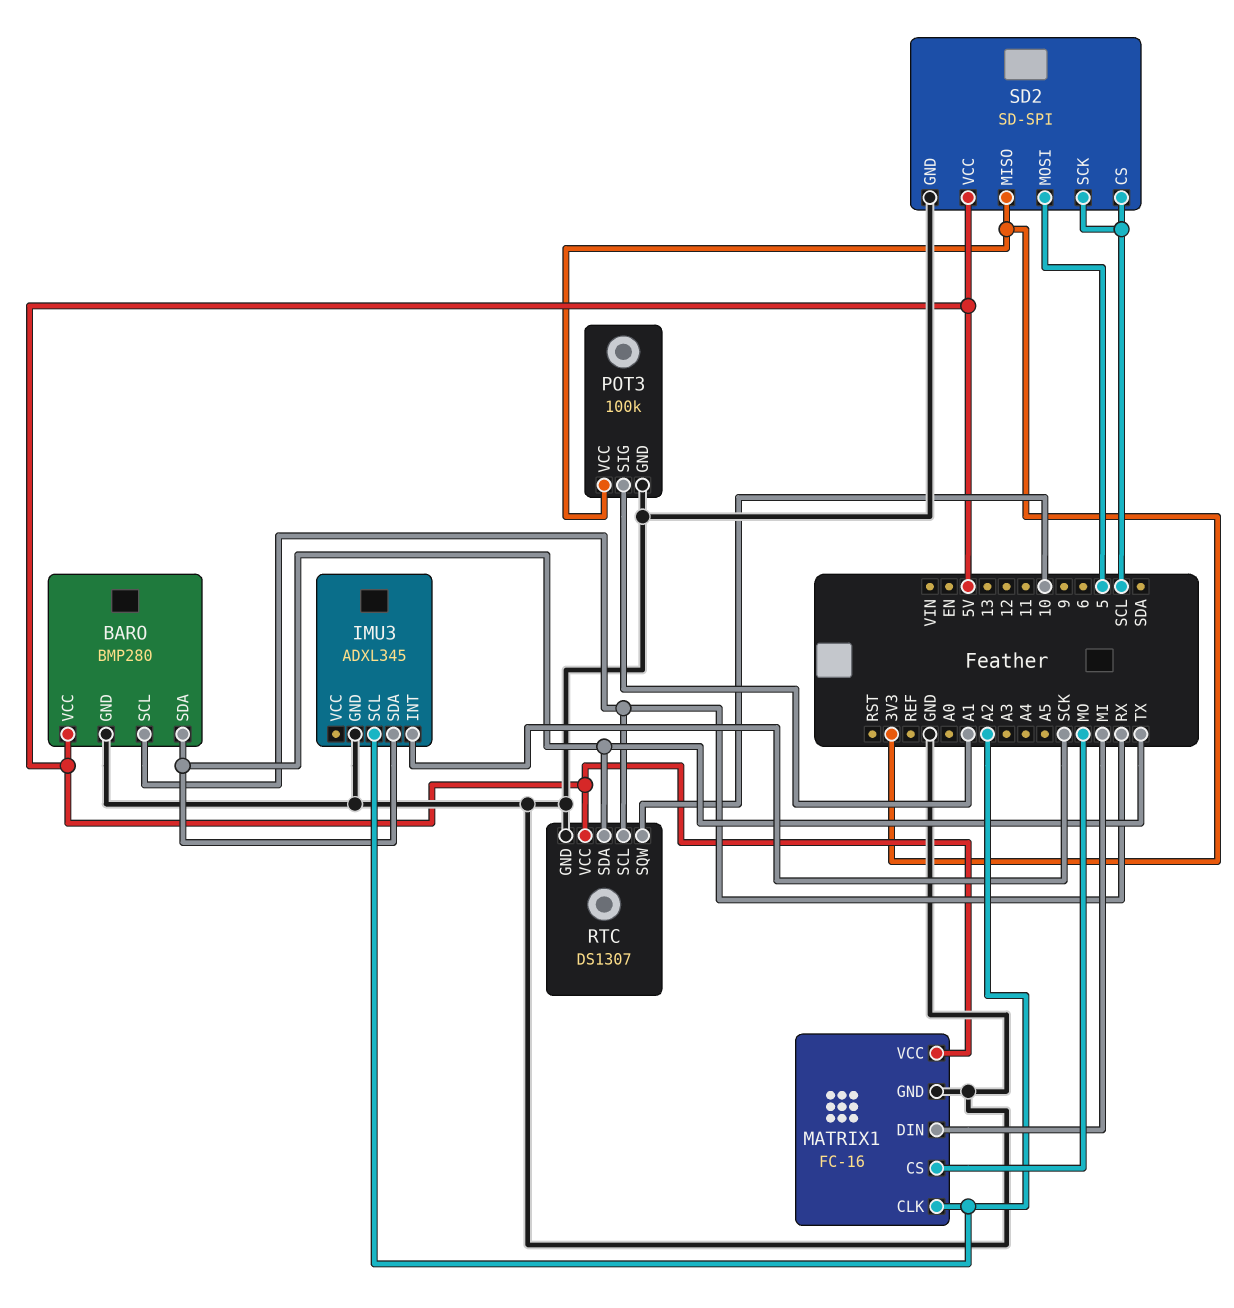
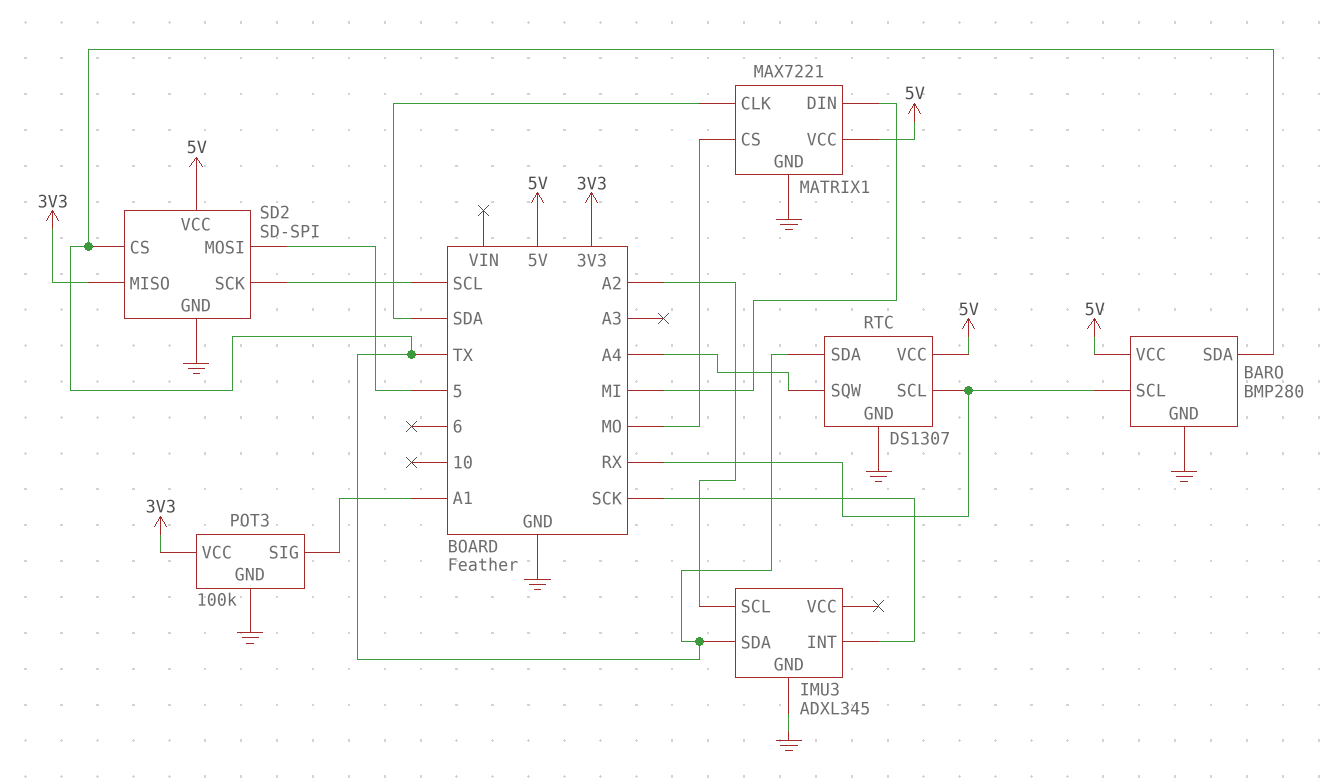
MATRIX1: FC-16 -> MAX7221
MATRIX1 pin CLK: A2 -> SDA
RTC pin SQW: 10 -> A4
SD2 pin CS: SCL -> TX

